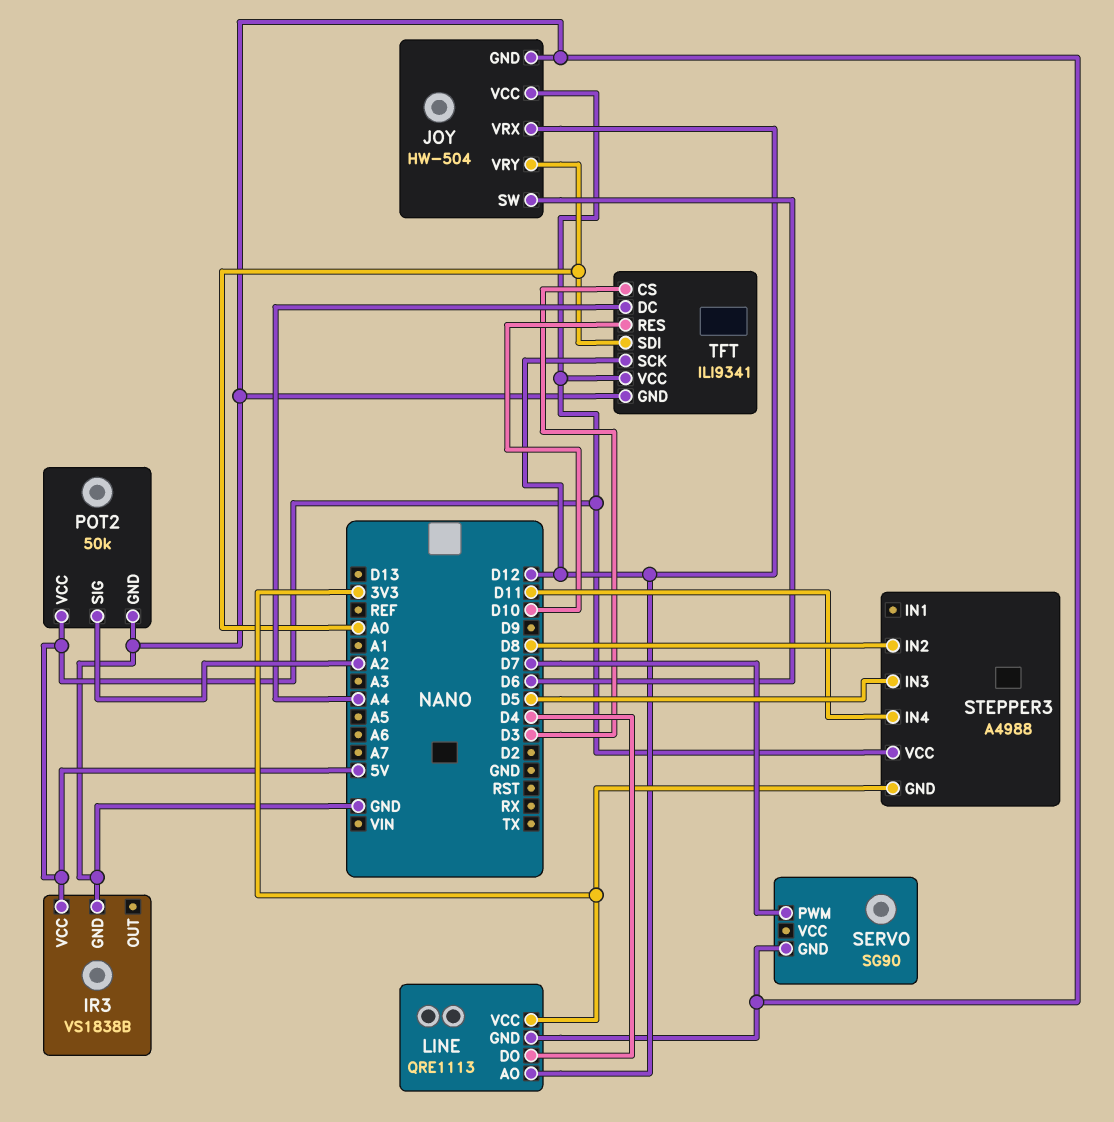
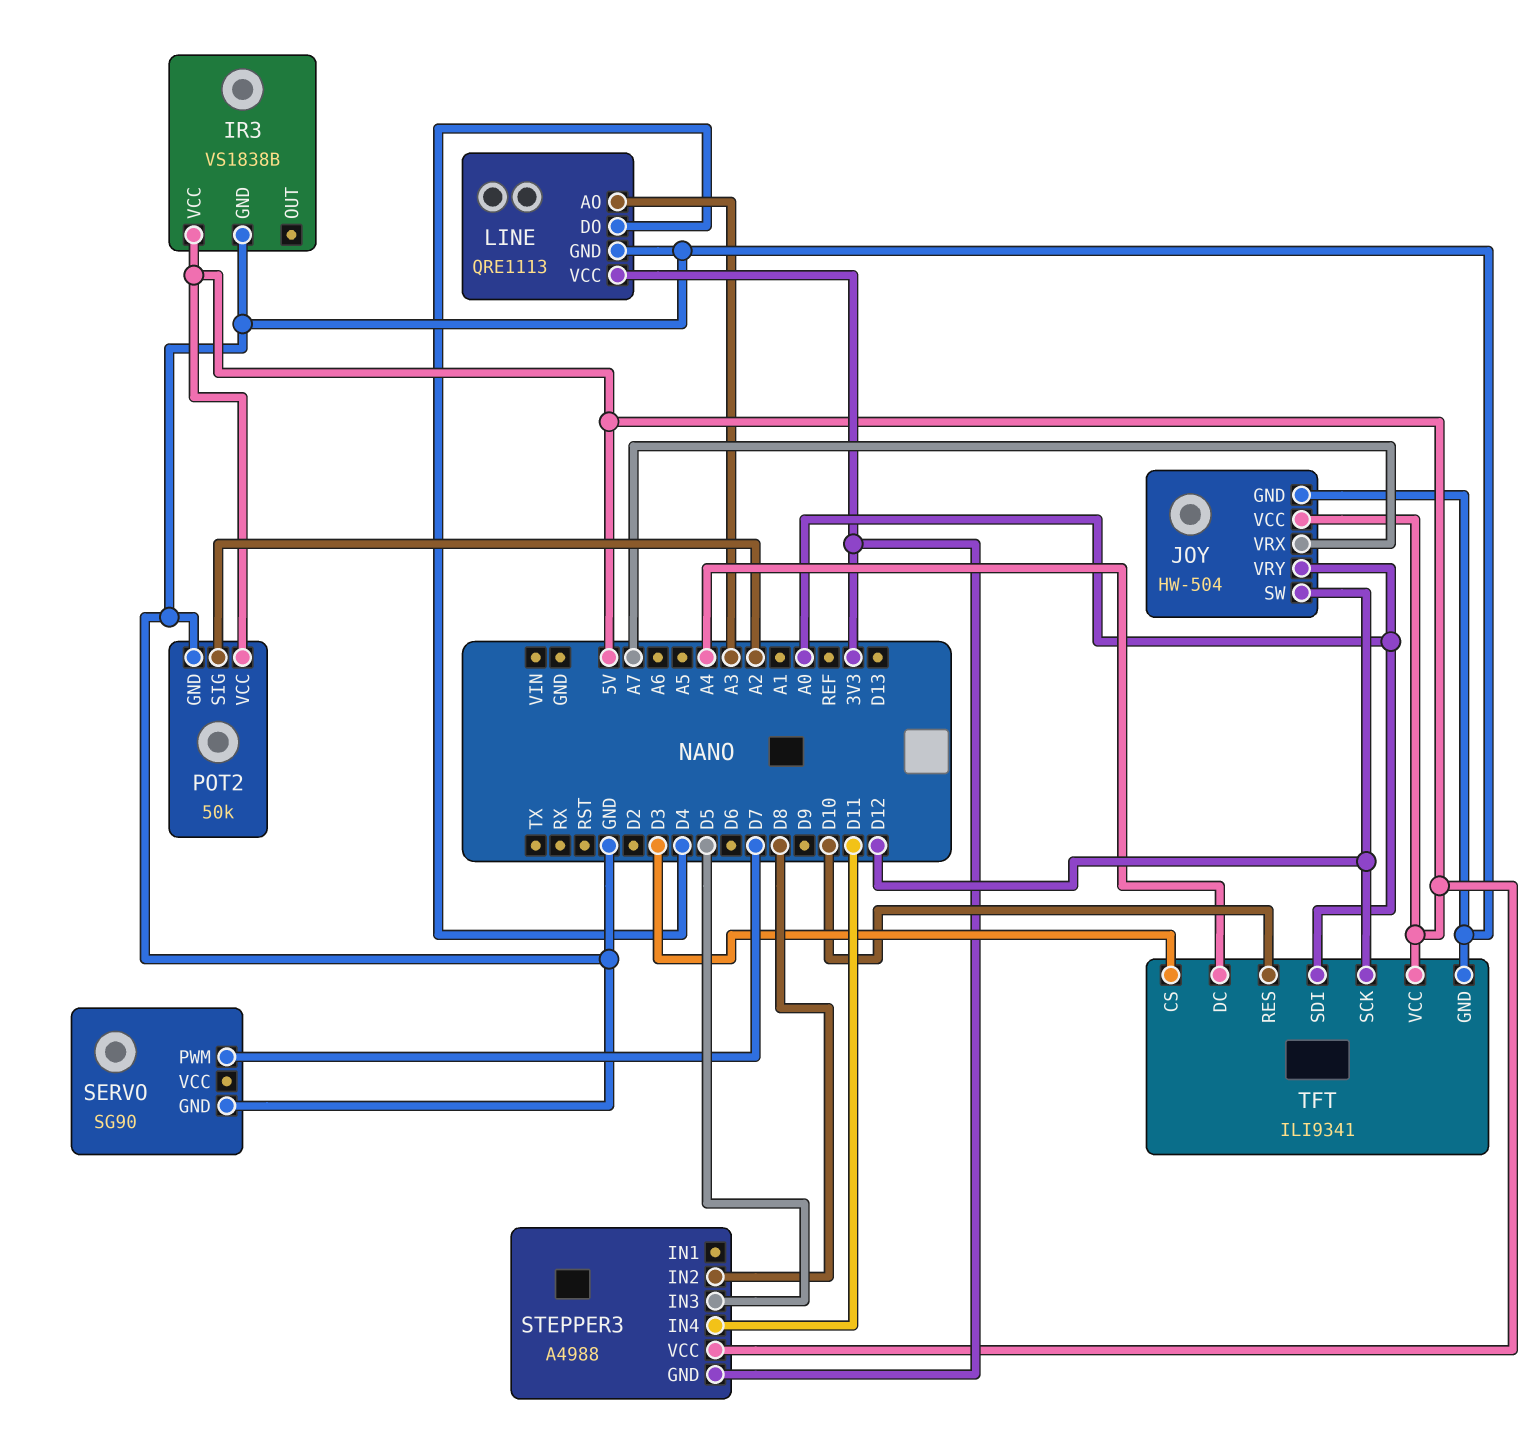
JOY pin SW: D6 -> D12
JOY pin VRX: D12 -> A7
LINE pin AO: D12 -> A3

